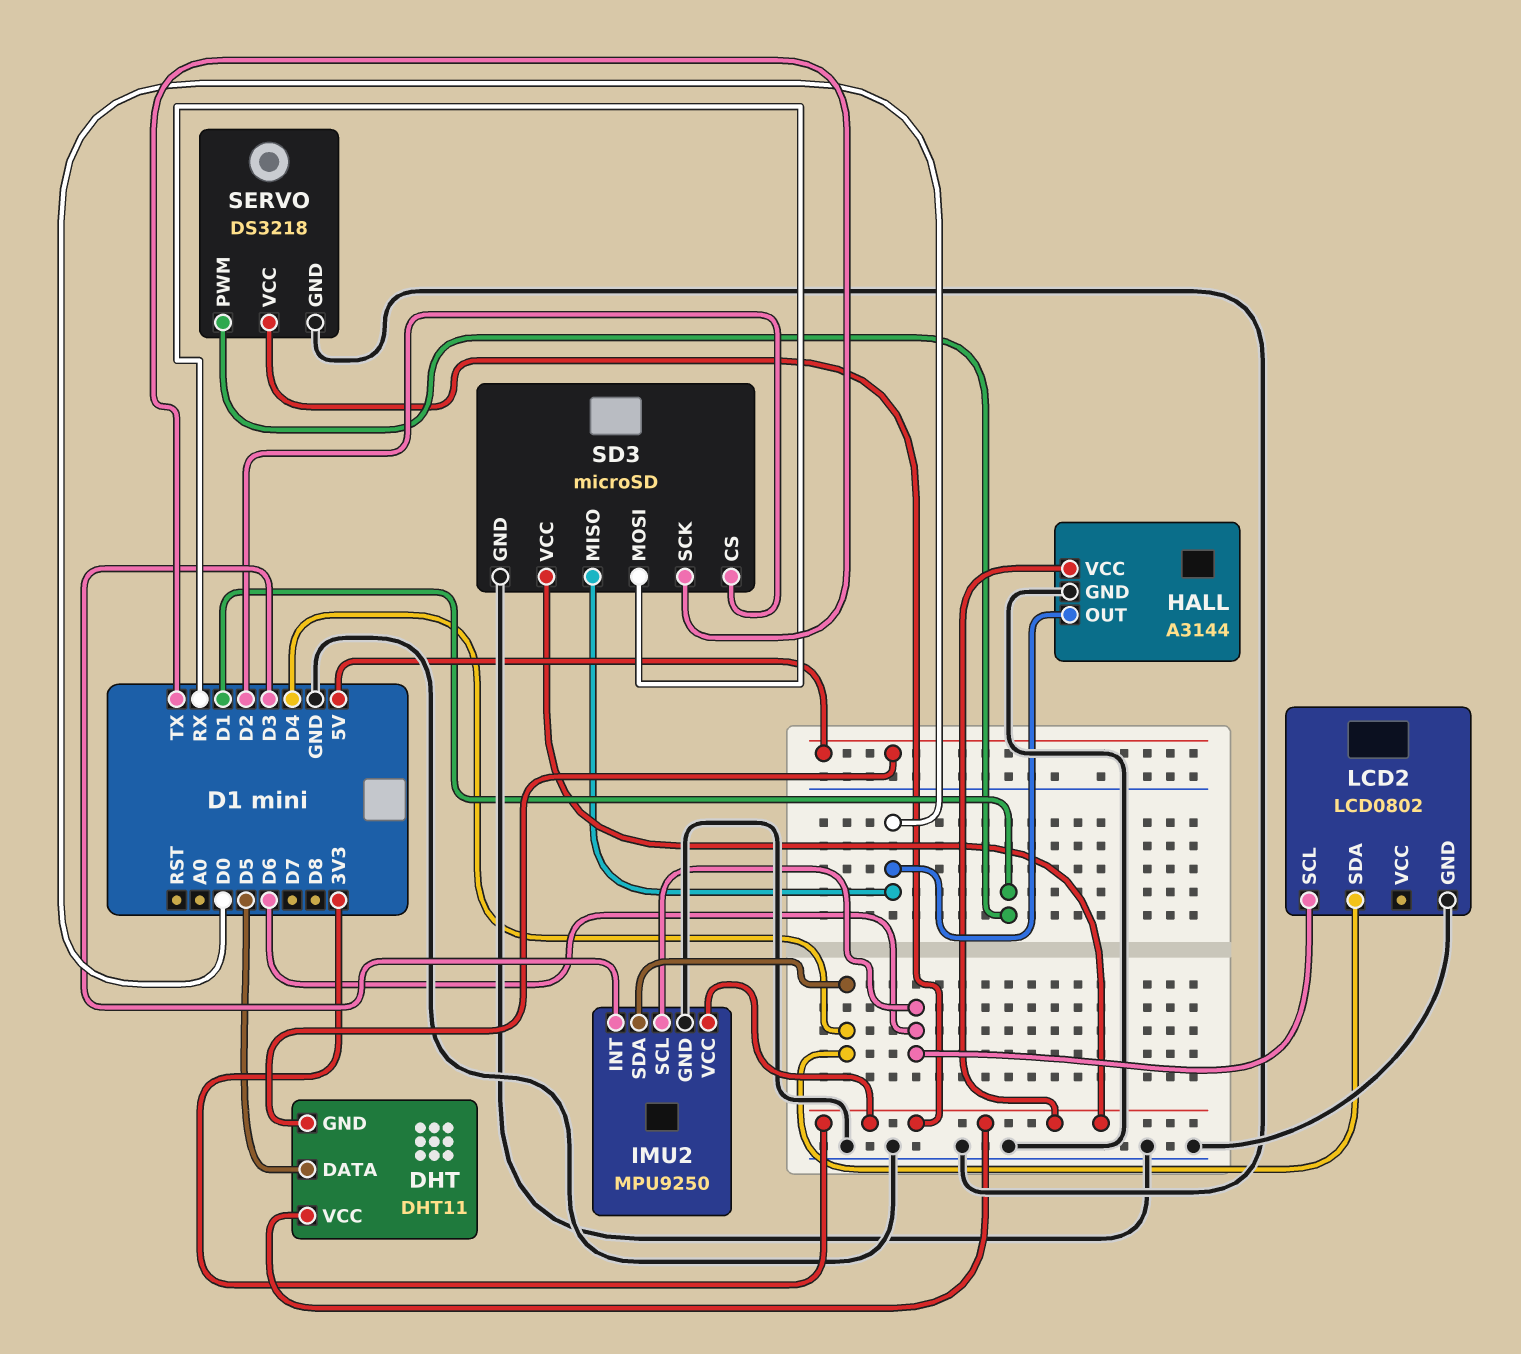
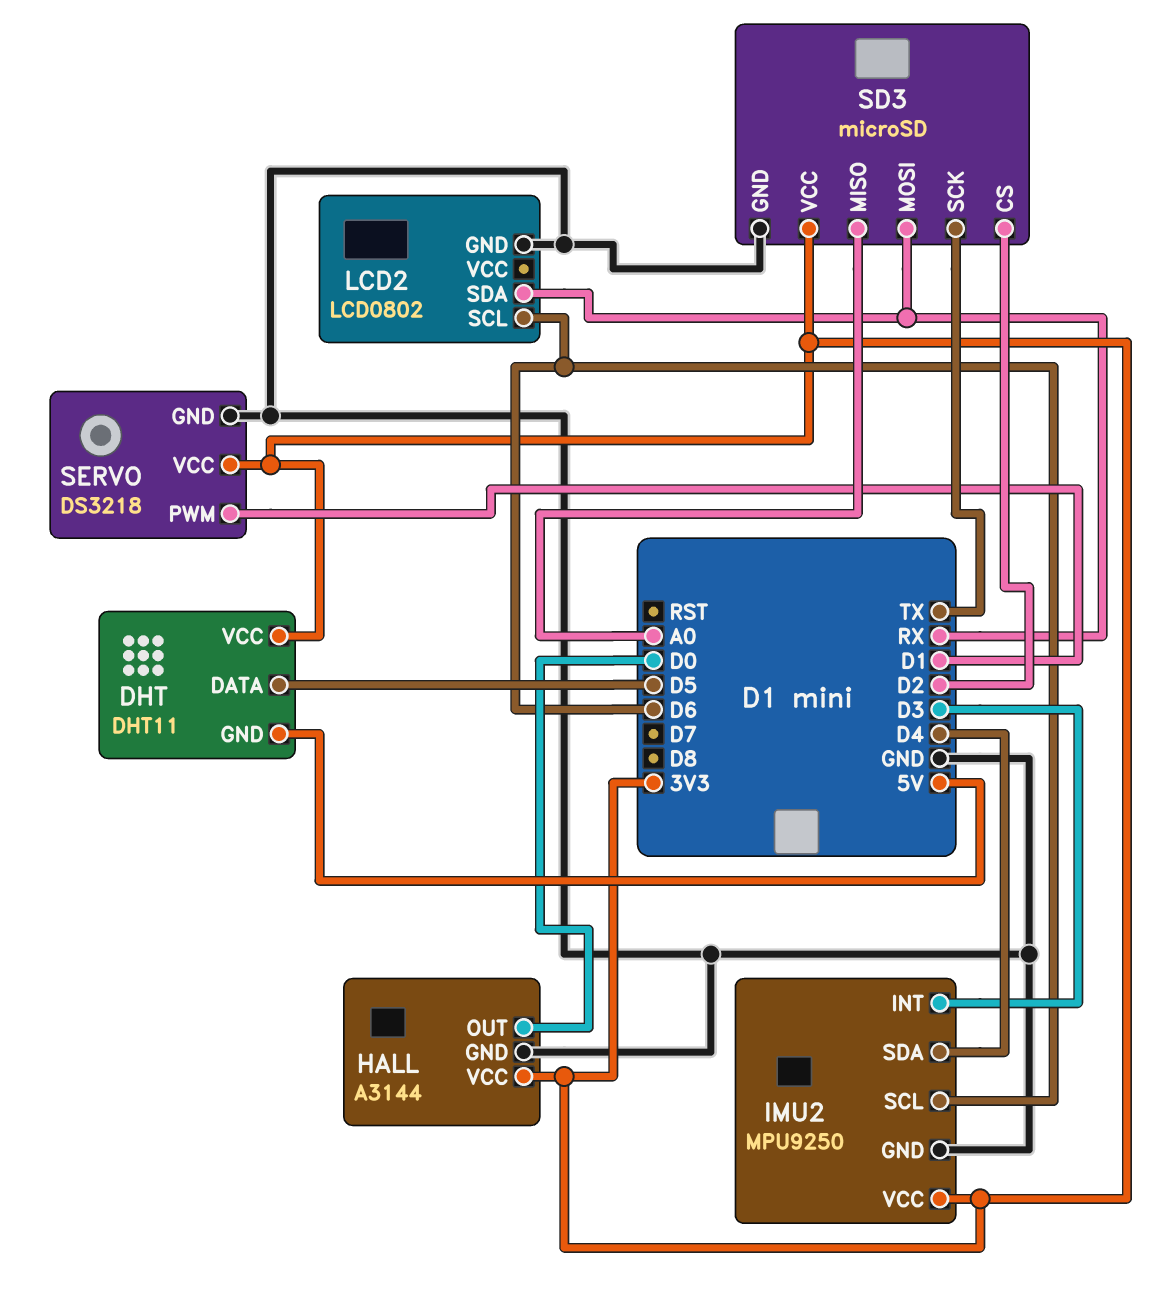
LCD2 pin SDA: D4 -> RX
SD3 pin MISO: D0 -> A0

